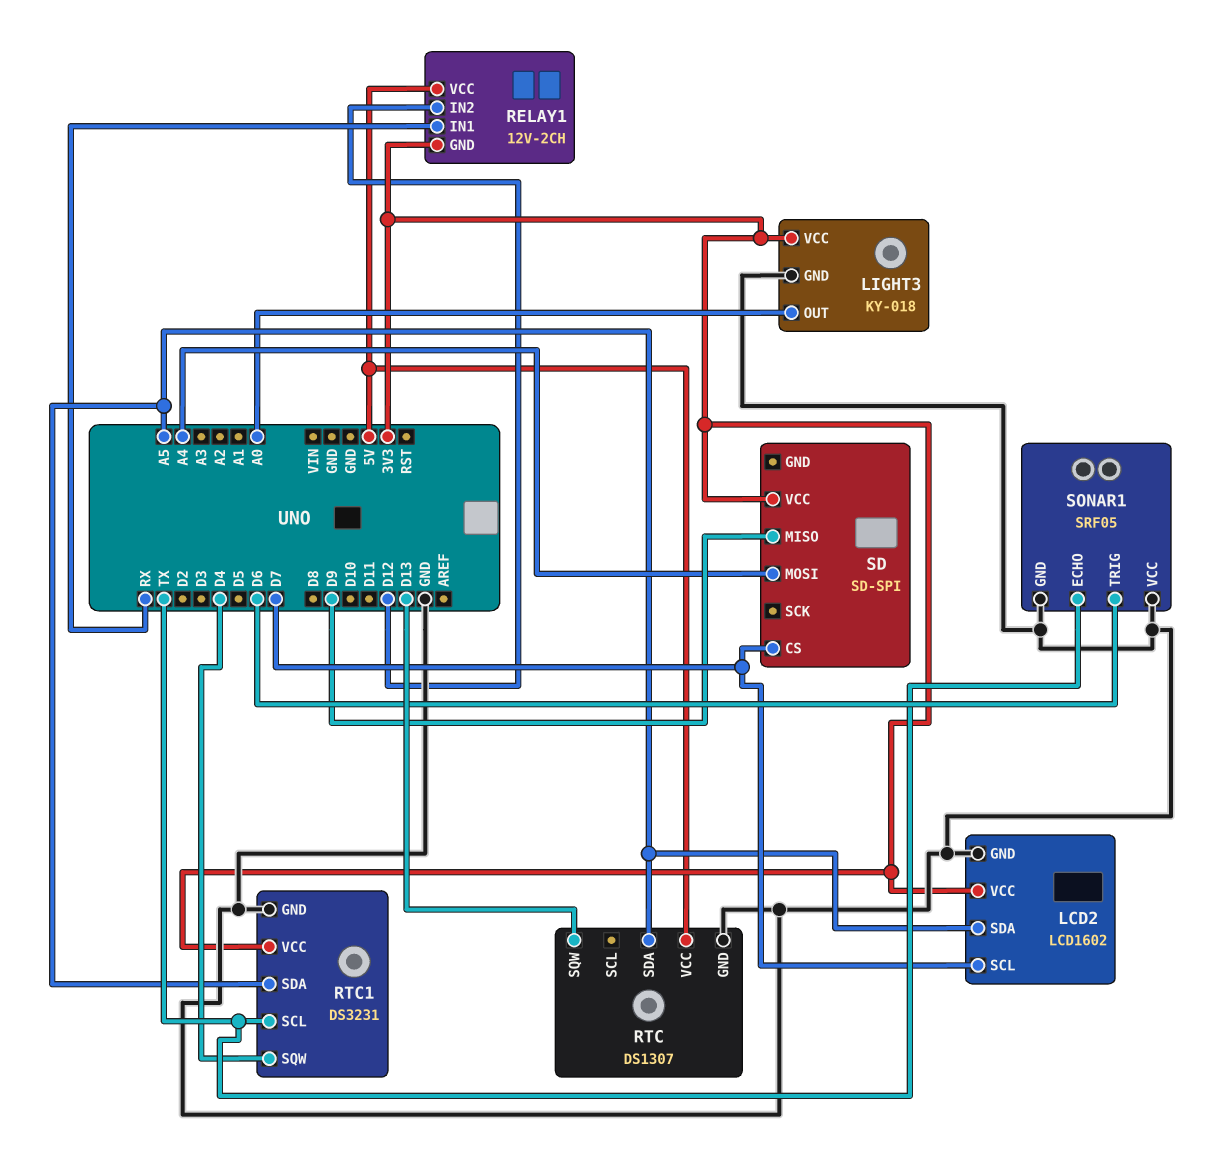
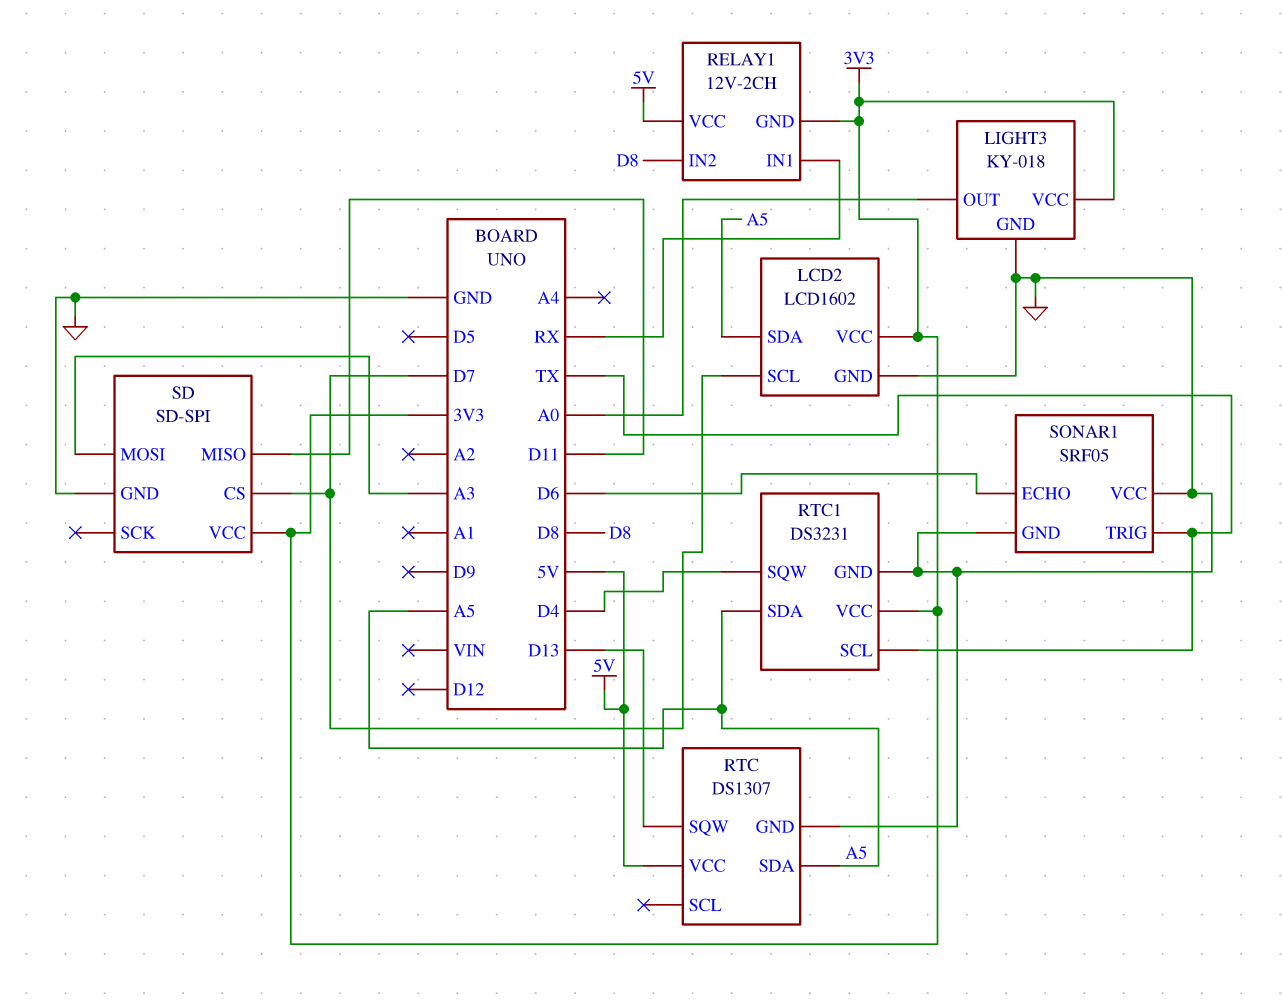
RELAY1 pin IN2: D12 -> D8
SD pin GND: none -> GND
SD pin MISO: D9 -> D11
SD pin MOSI: A4 -> A3
SONAR1 pin ECHO: TX -> D6
SONAR1 pin TRIG: D6 -> TX

